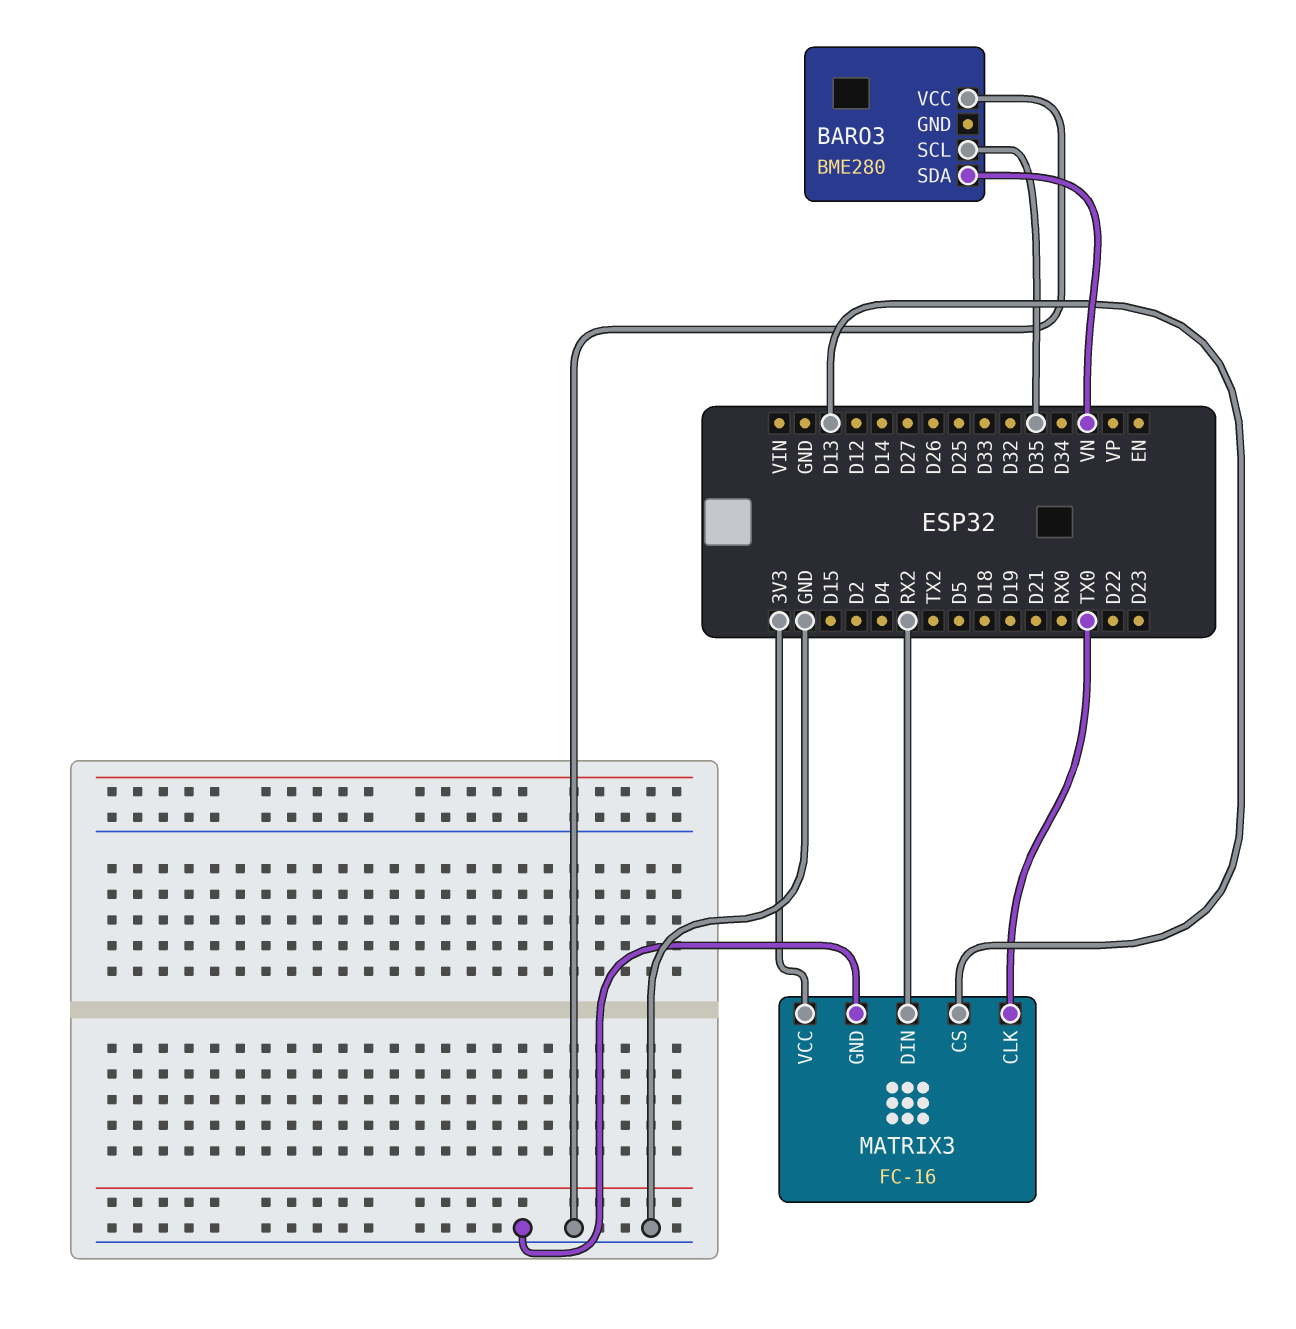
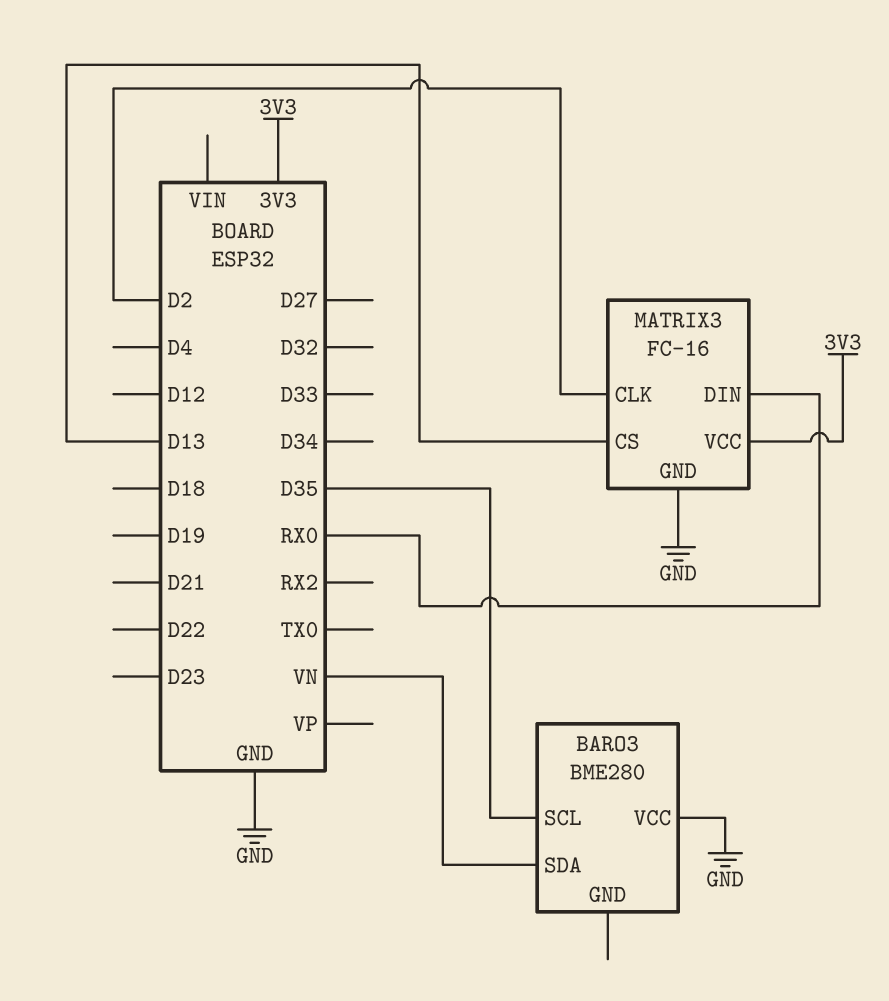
MATRIX3 pin CLK: TX0 -> D2
MATRIX3 pin DIN: RX2 -> RX0

